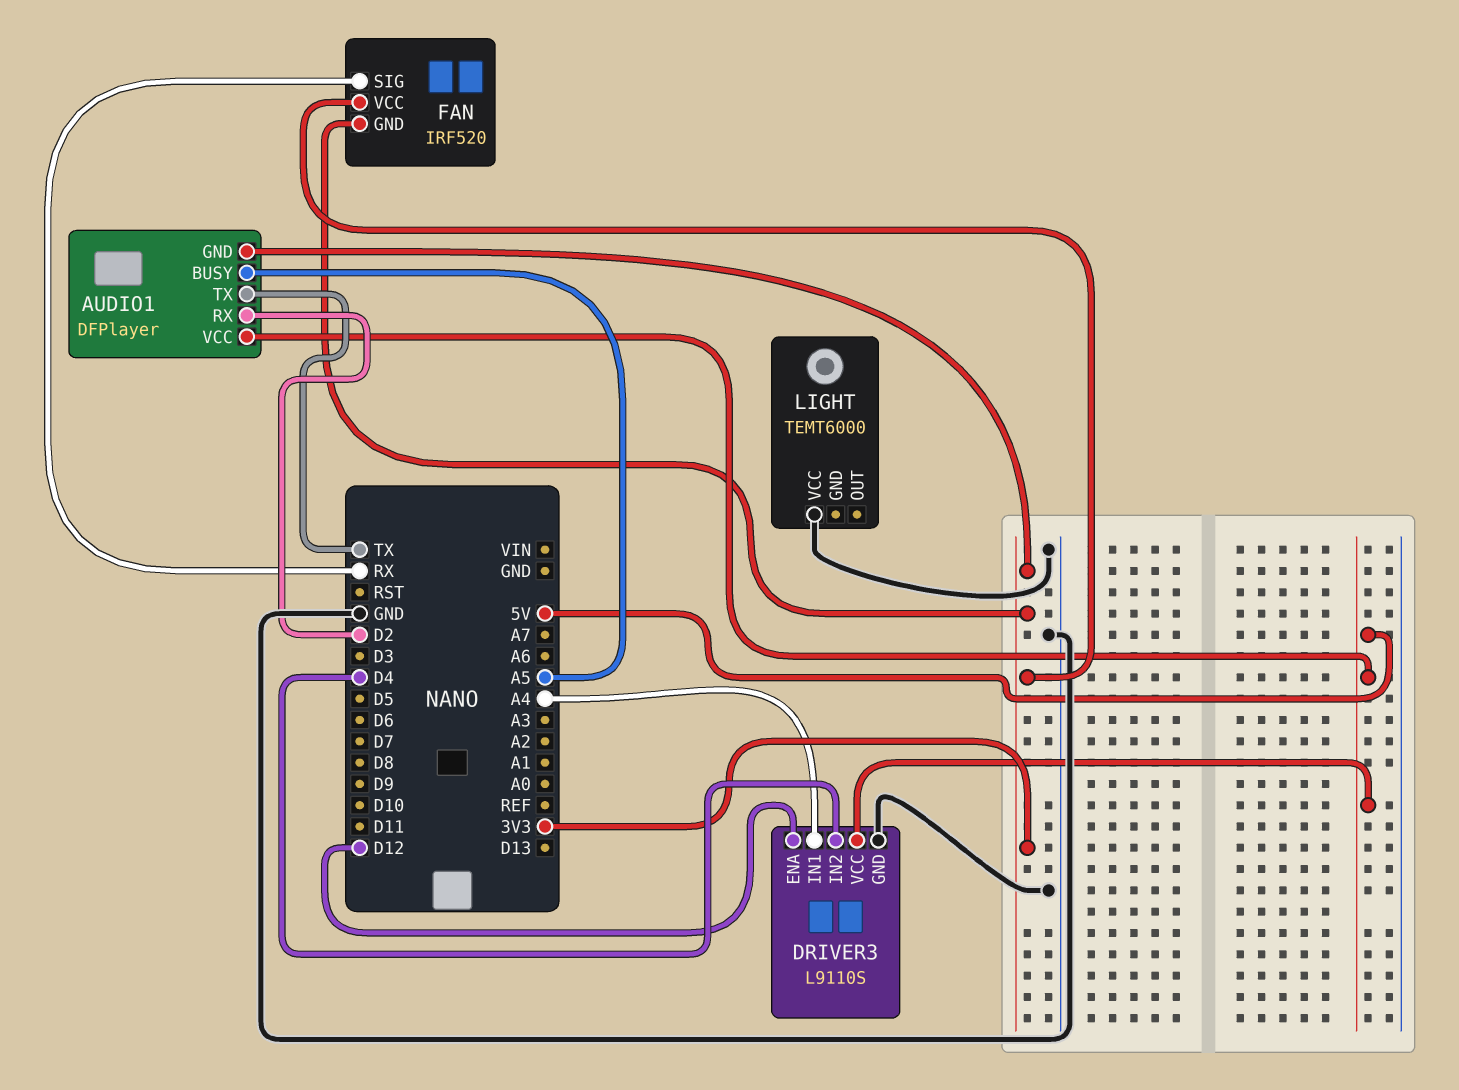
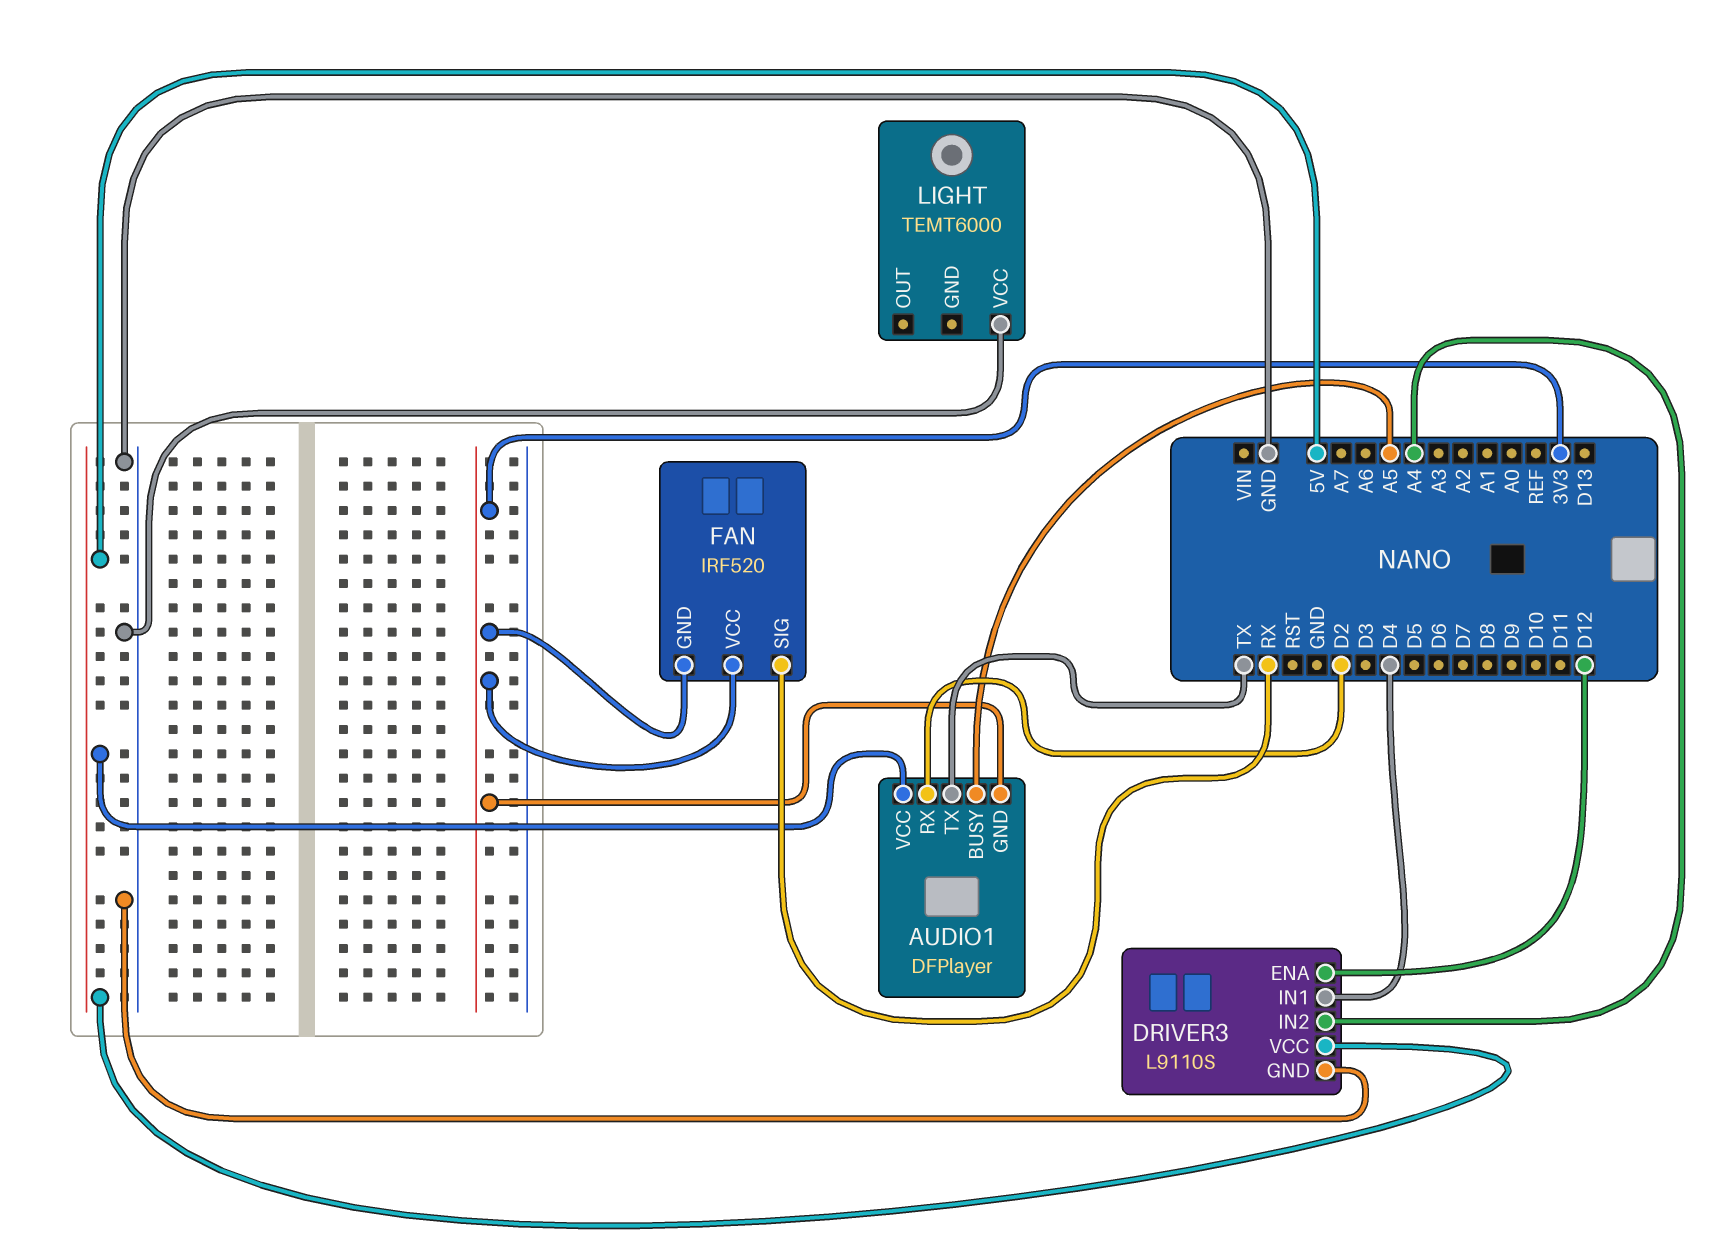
DRIVER3 pin IN1: A4 -> D4
DRIVER3 pin IN2: D4 -> A4

